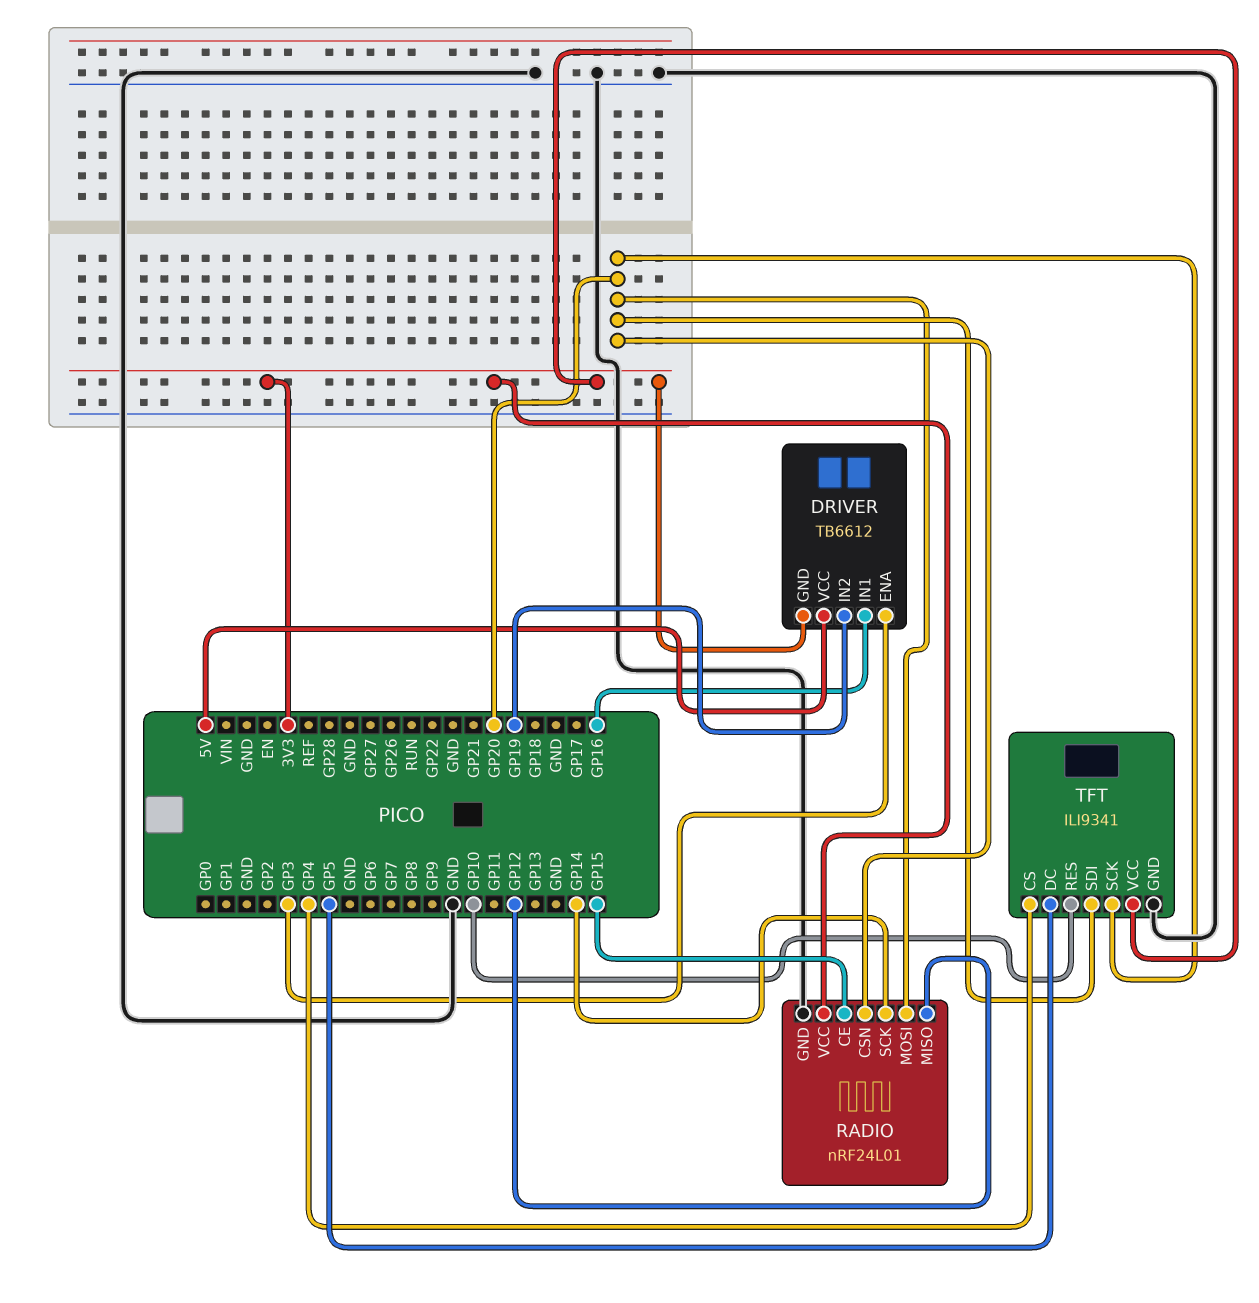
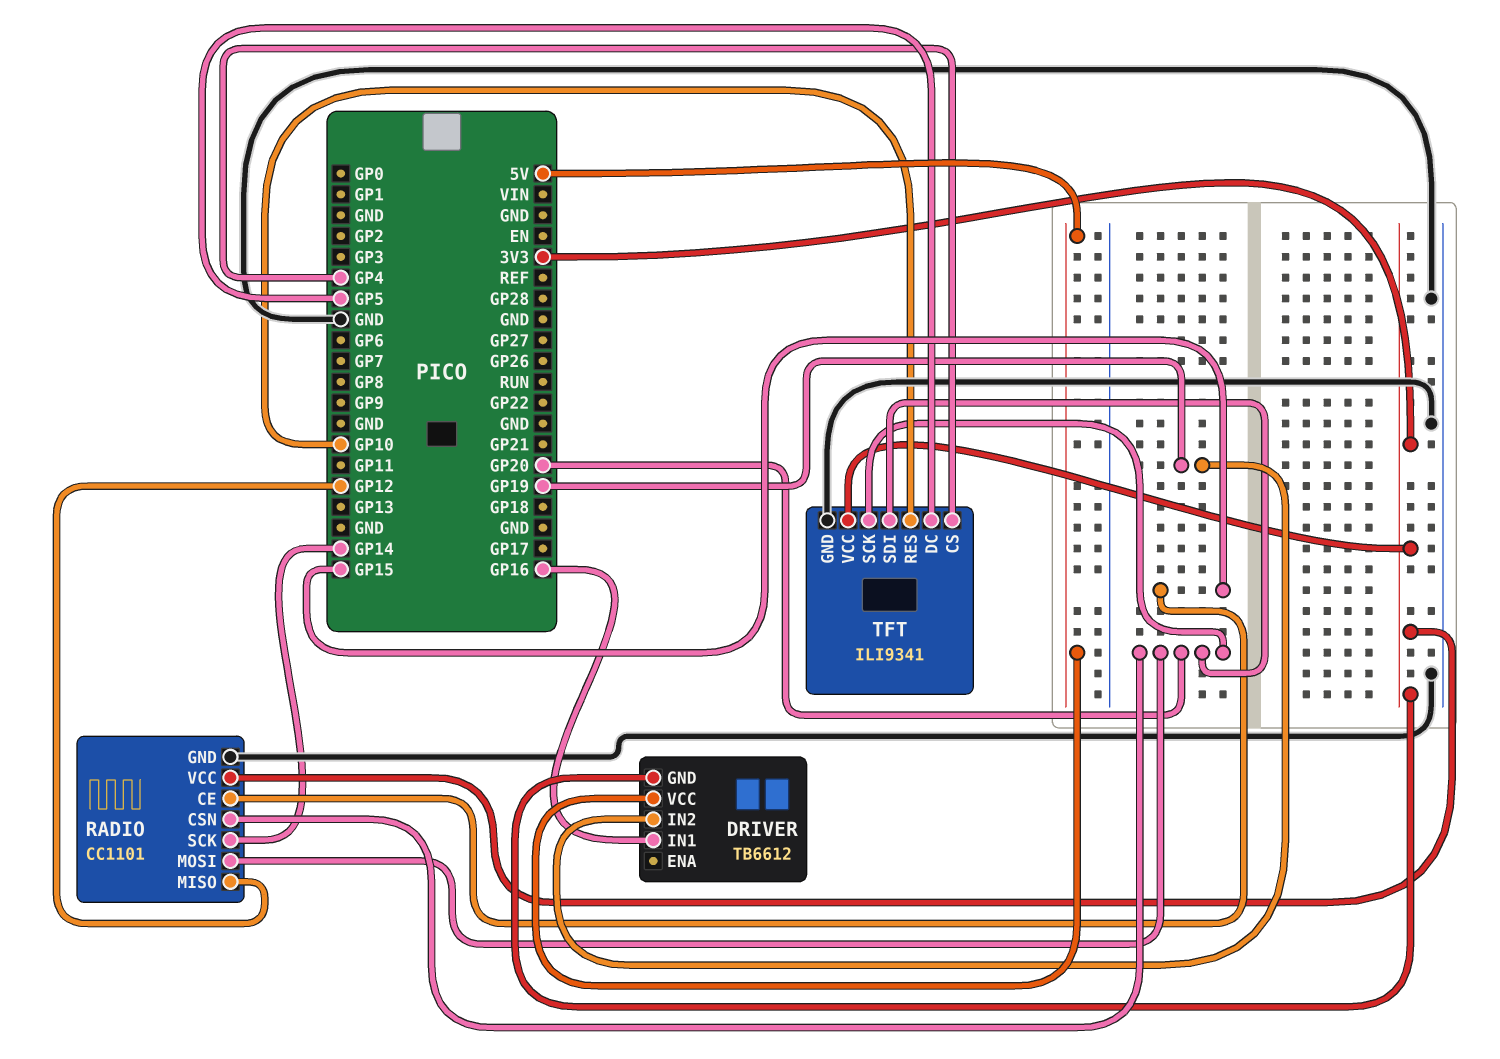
DRIVER pin ENA: GP3 -> none
RADIO: nRF24L01 -> CC1101

